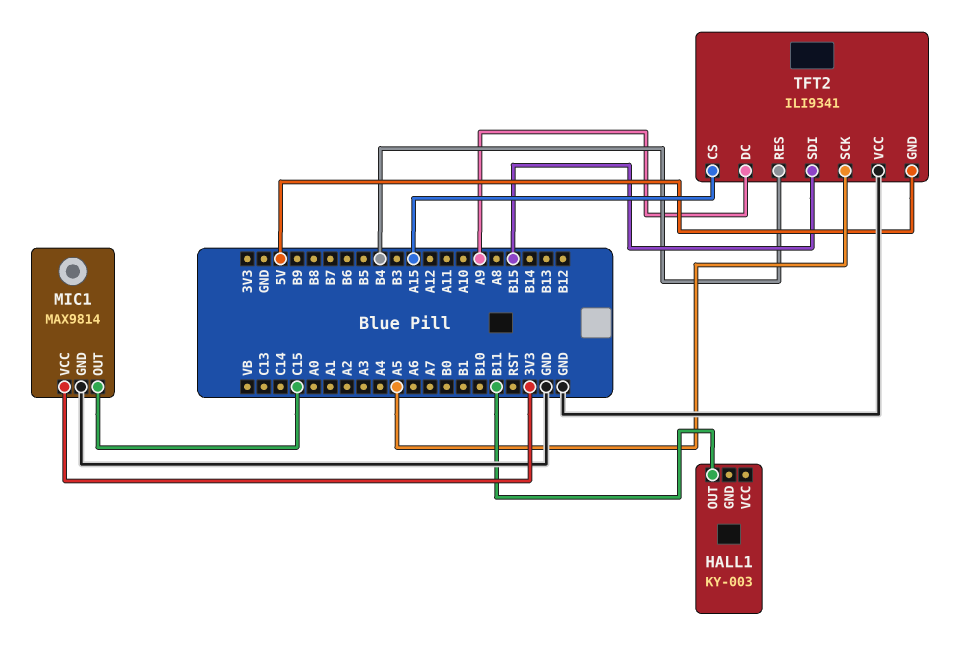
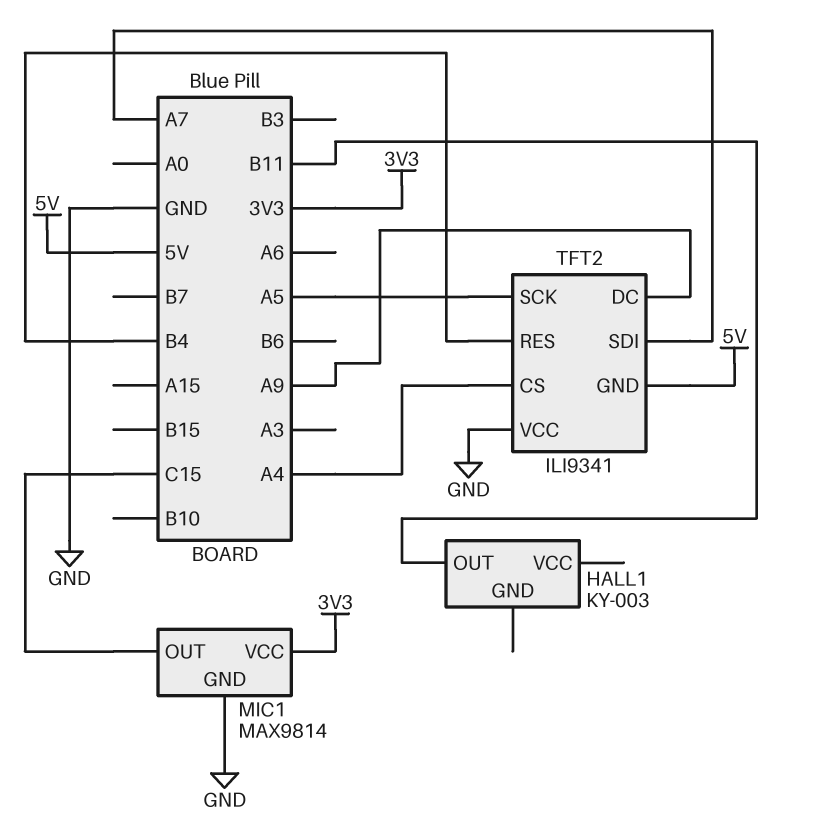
TFT2 pin CS: A15 -> A4
TFT2 pin SDI: B15 -> A7

